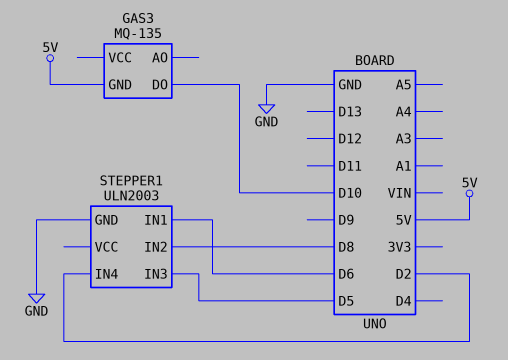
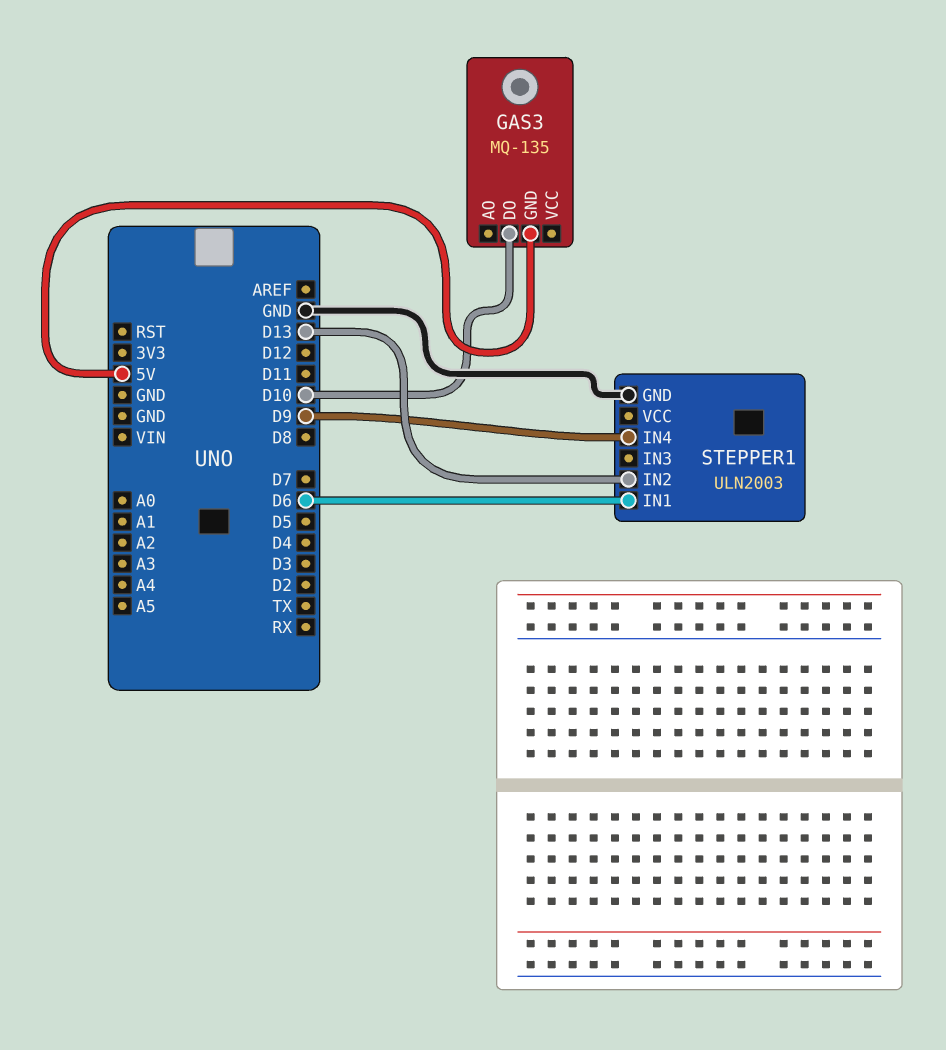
STEPPER1 pin IN2: D8 -> D13
STEPPER1 pin IN3: D5 -> none
STEPPER1 pin IN4: D2 -> D9

